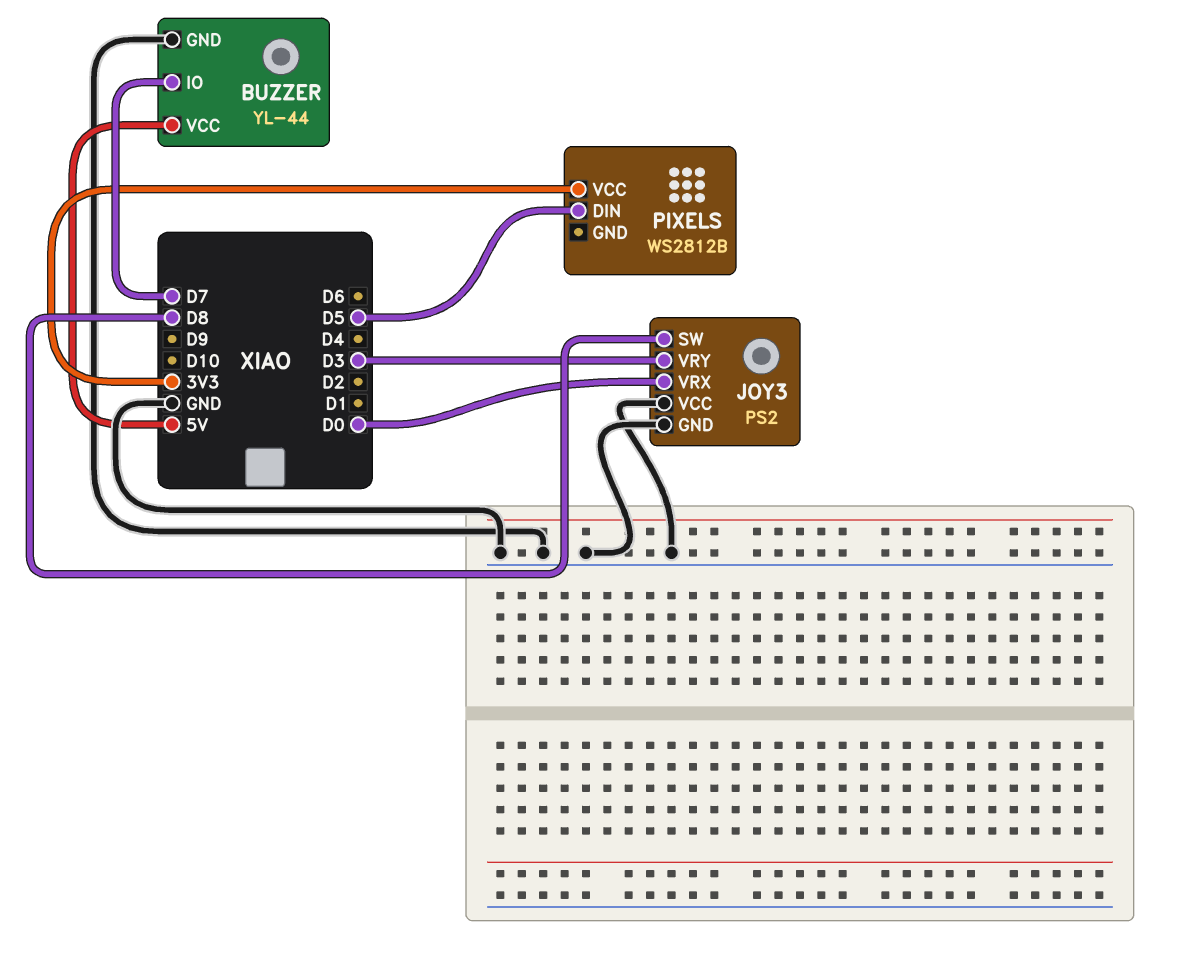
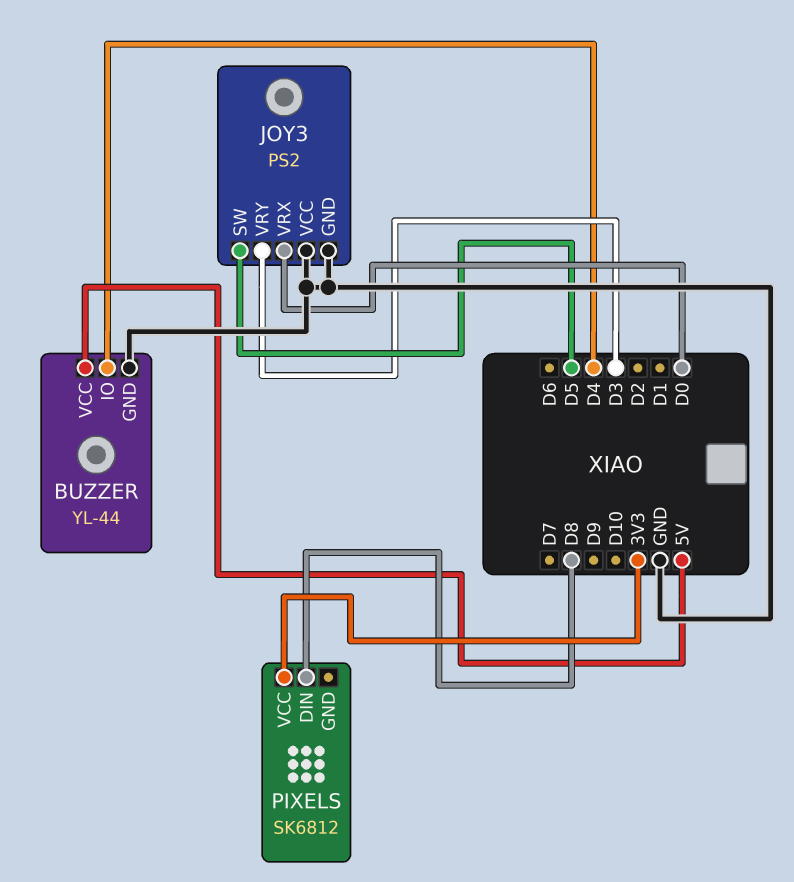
BUZZER pin IO: D7 -> D4
JOY3 pin SW: D8 -> D5
PIXELS: WS2812B -> SK6812
PIXELS pin DIN: D5 -> D8

